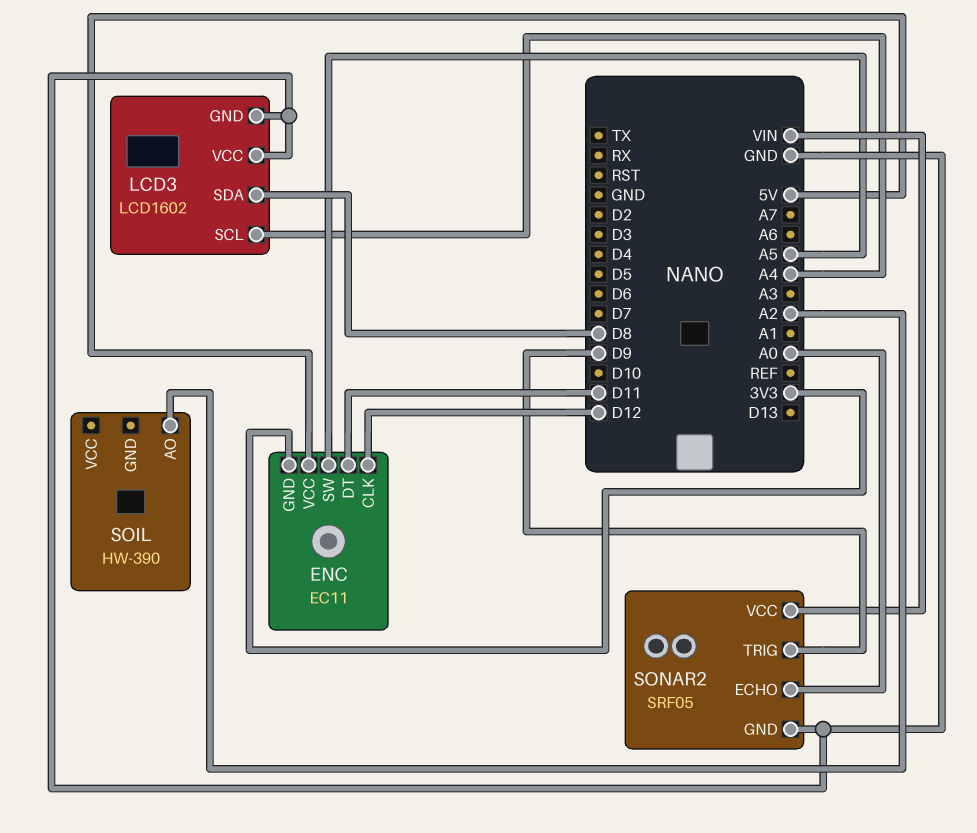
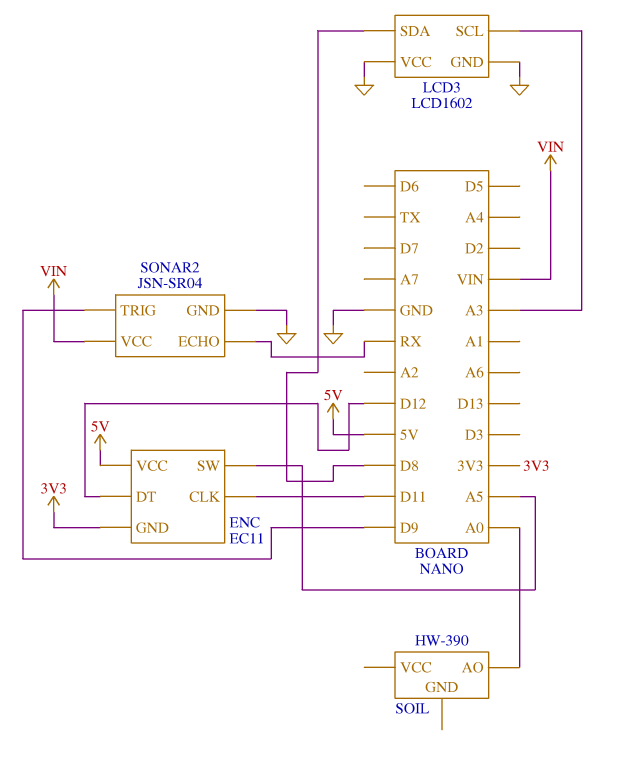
ENC pin CLK: D12 -> D11
ENC pin DT: D11 -> D12
LCD3 pin SCL: A4 -> A3
SOIL pin AO: A2 -> A0
SONAR2: SRF05 -> JSN-SR04
SONAR2 pin ECHO: A0 -> RX

